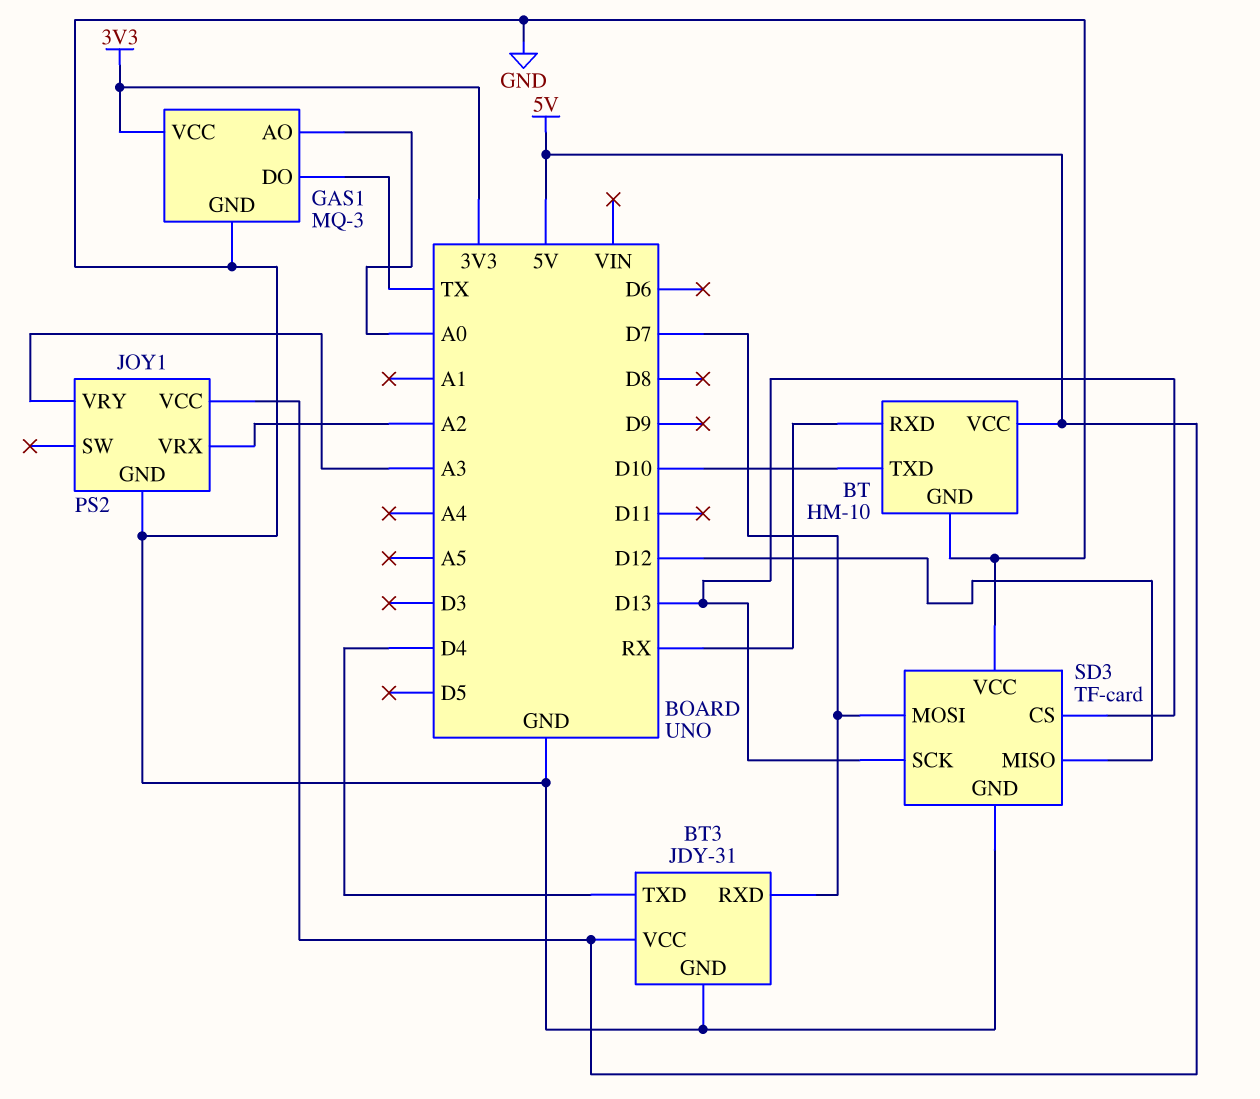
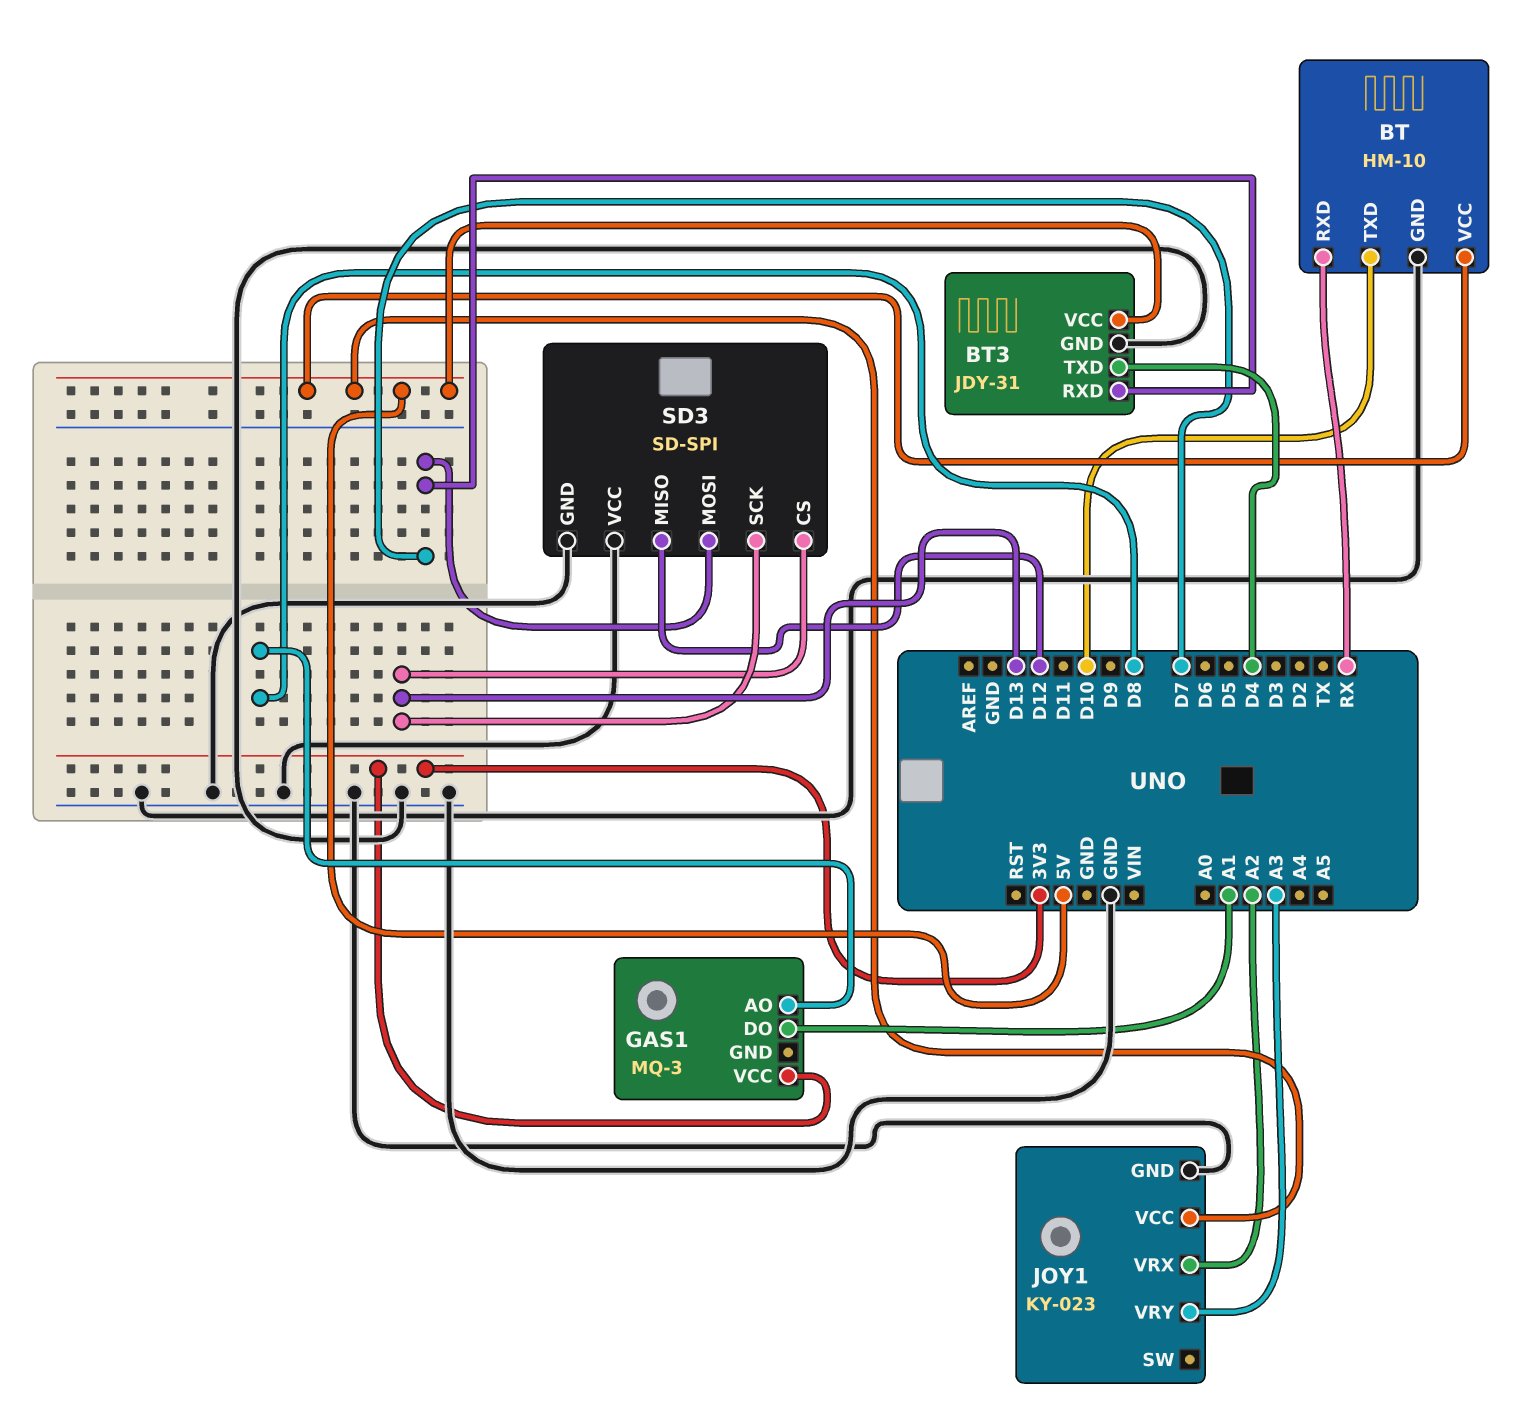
GAS1 pin AO: A0 -> D8
GAS1 pin DO: TX -> A1
GAS1 pin GND: GND -> none
JOY1: PS2 -> KY-023
SD3: TF-card -> SD-SPI

